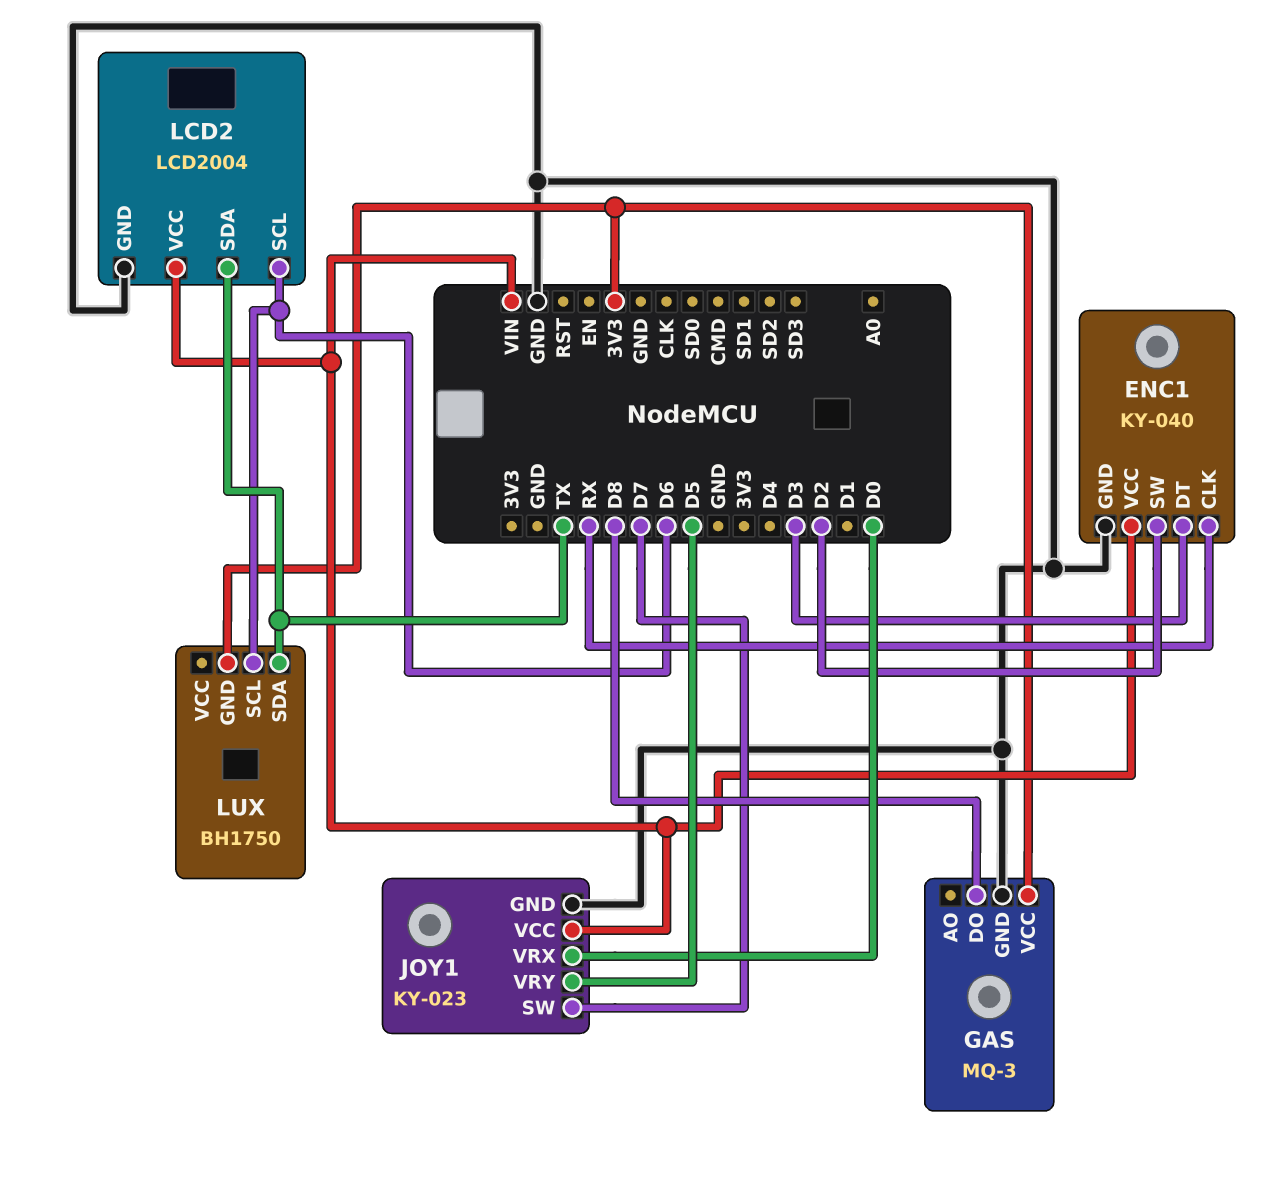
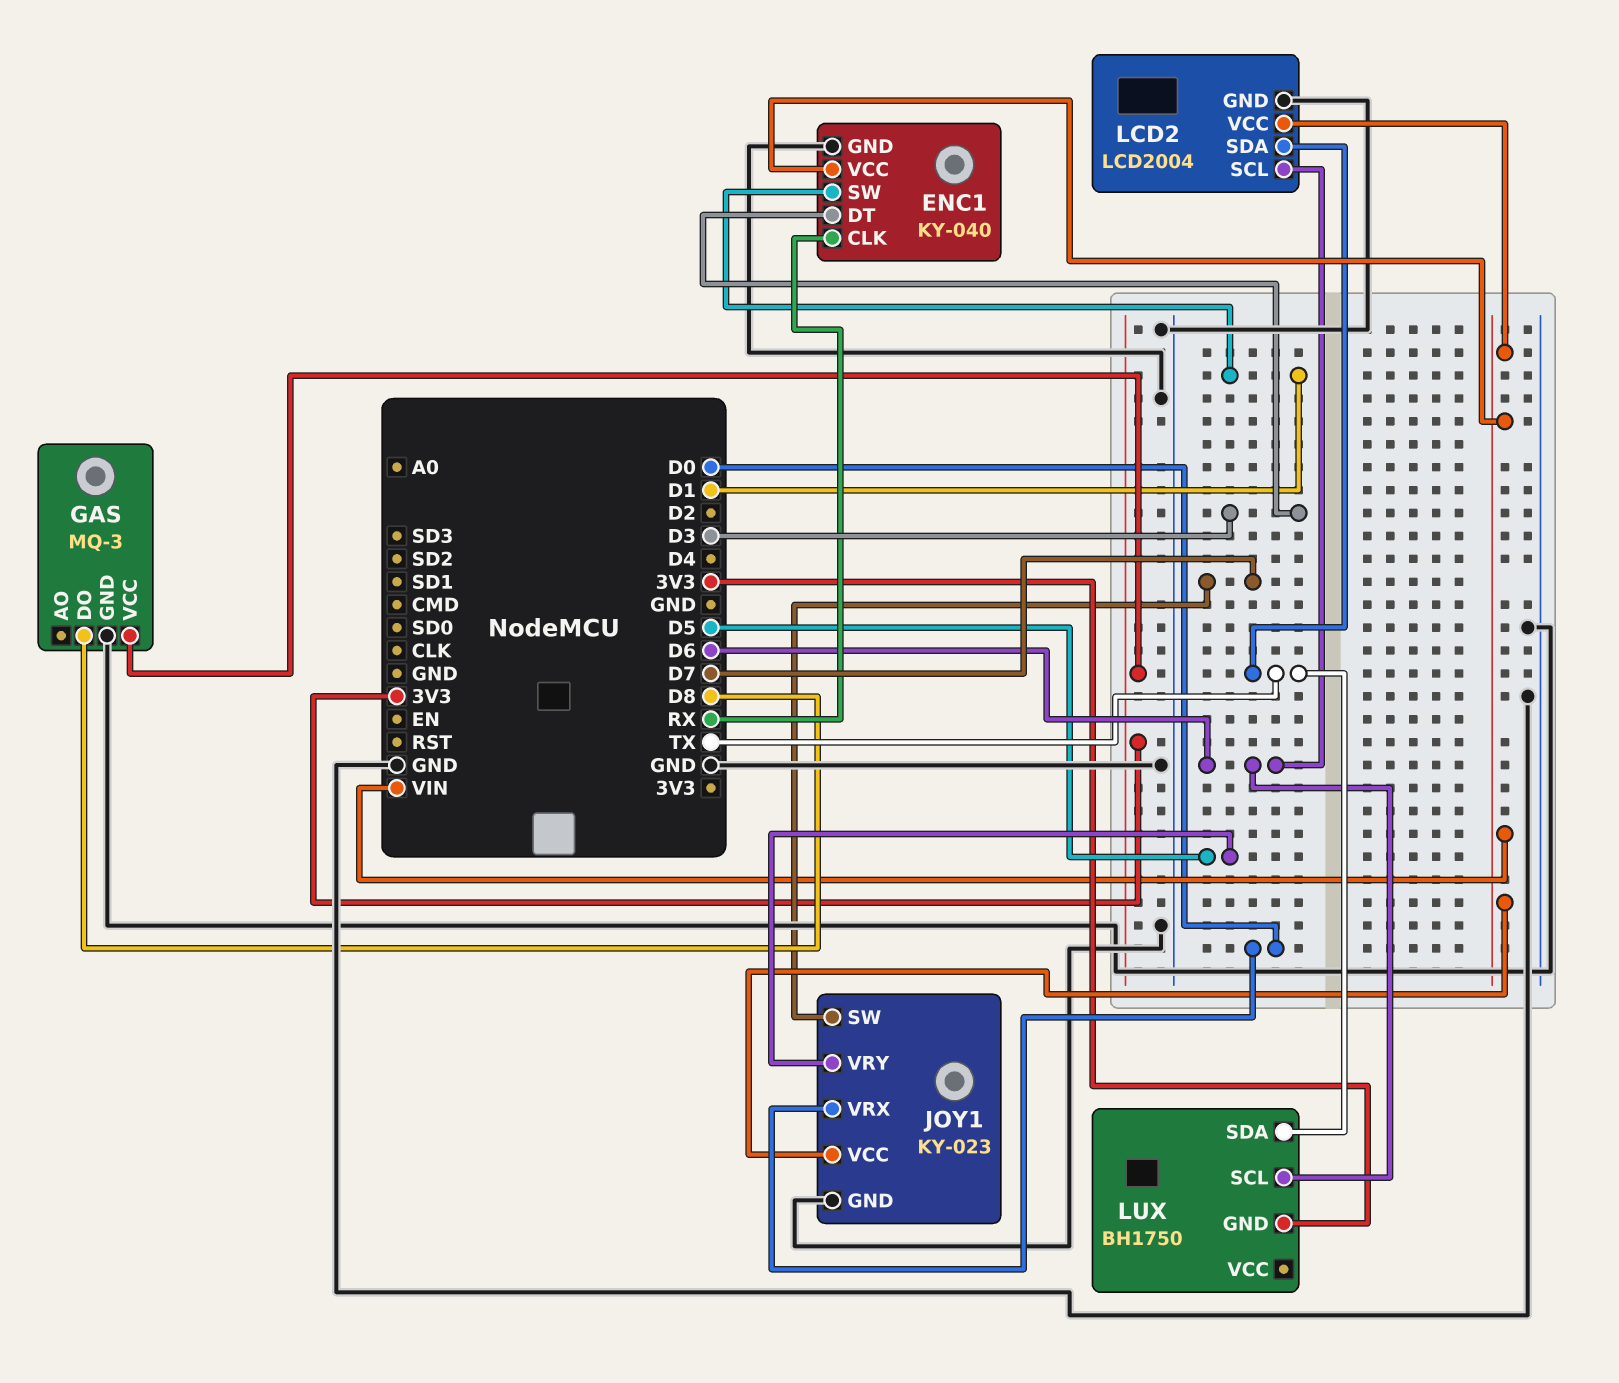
ENC1 pin SW: D2 -> D1

